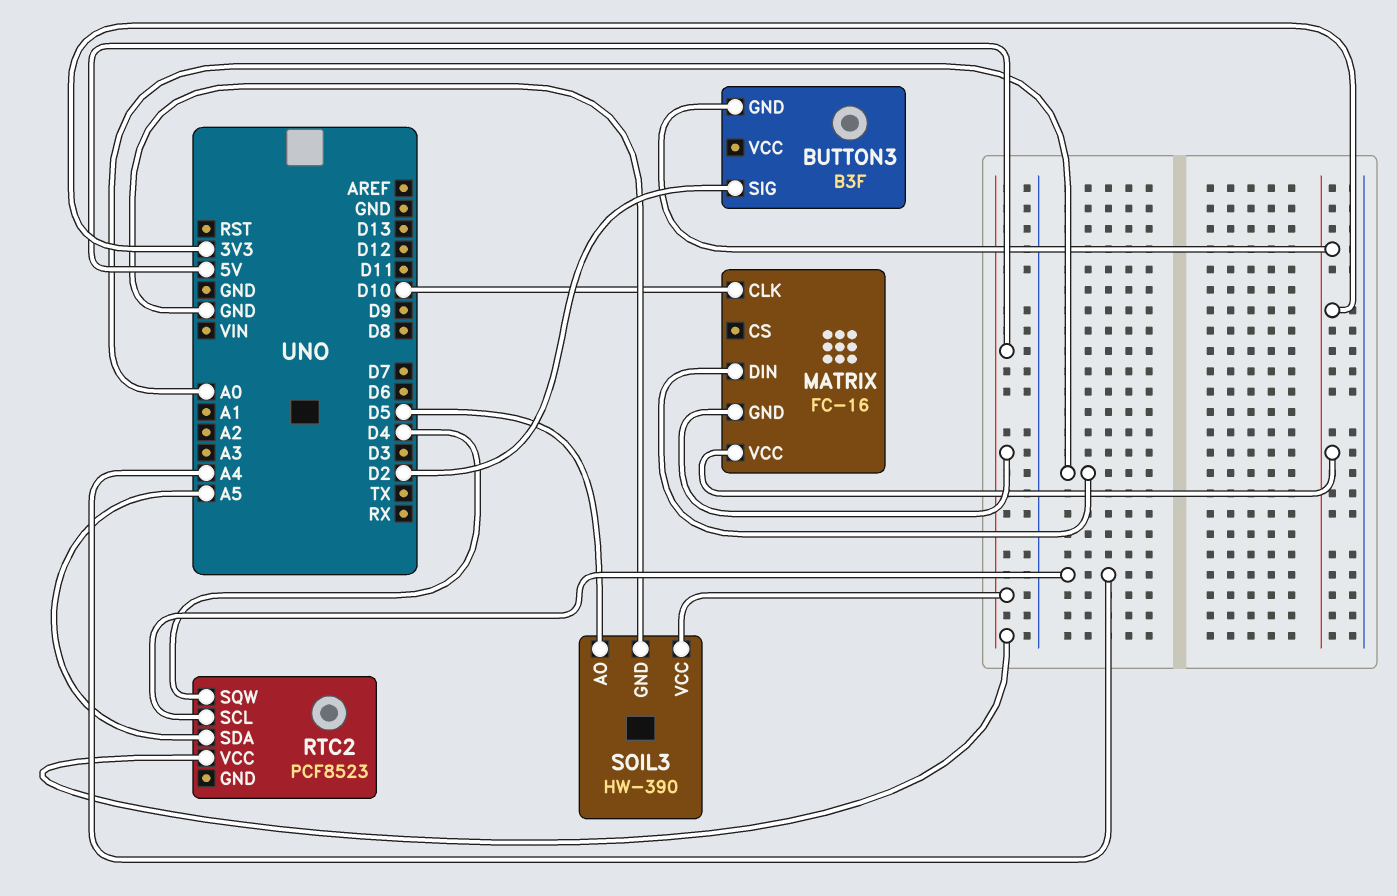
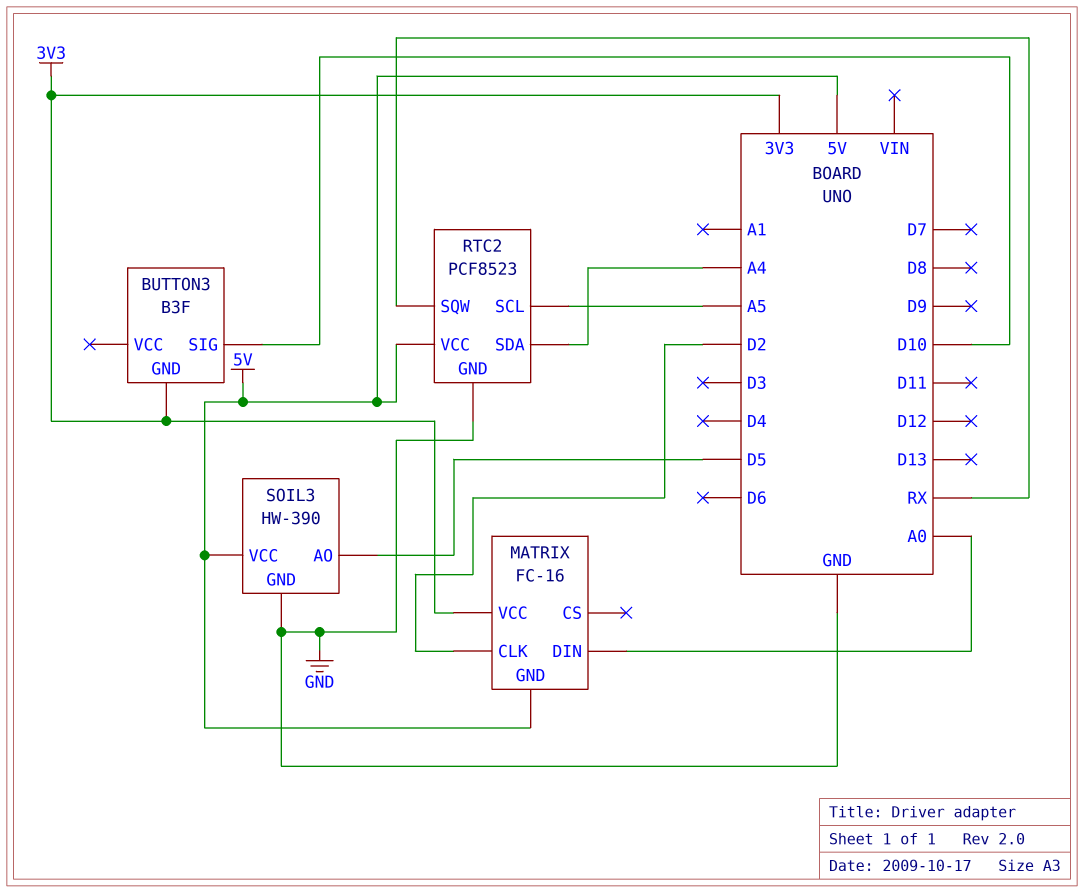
BUTTON3 pin SIG: D2 -> D10
MATRIX pin CLK: D10 -> D2
RTC2 pin GND: none -> GND
RTC2 pin SCL: A4 -> A5
RTC2 pin SDA: A5 -> A4
RTC2 pin SQW: D4 -> RX

